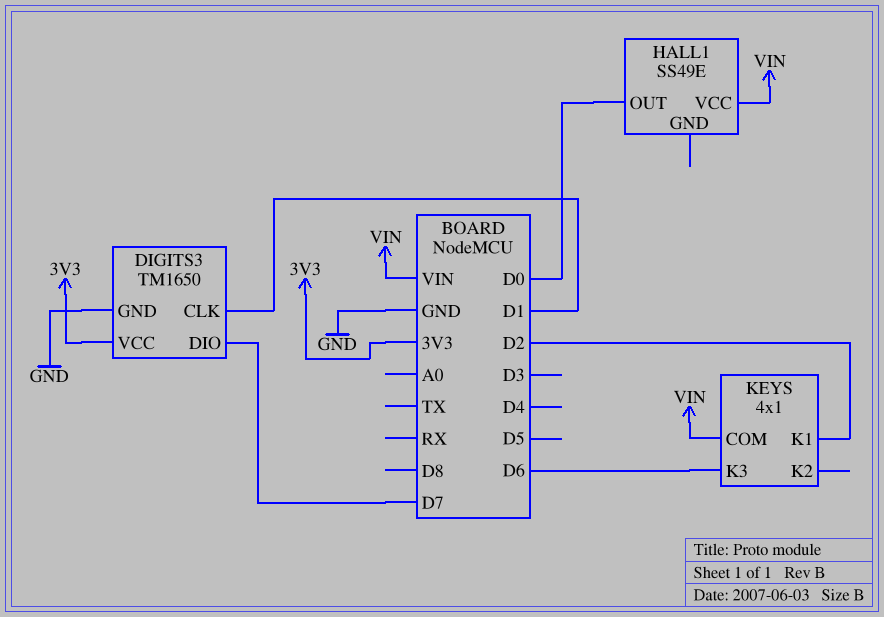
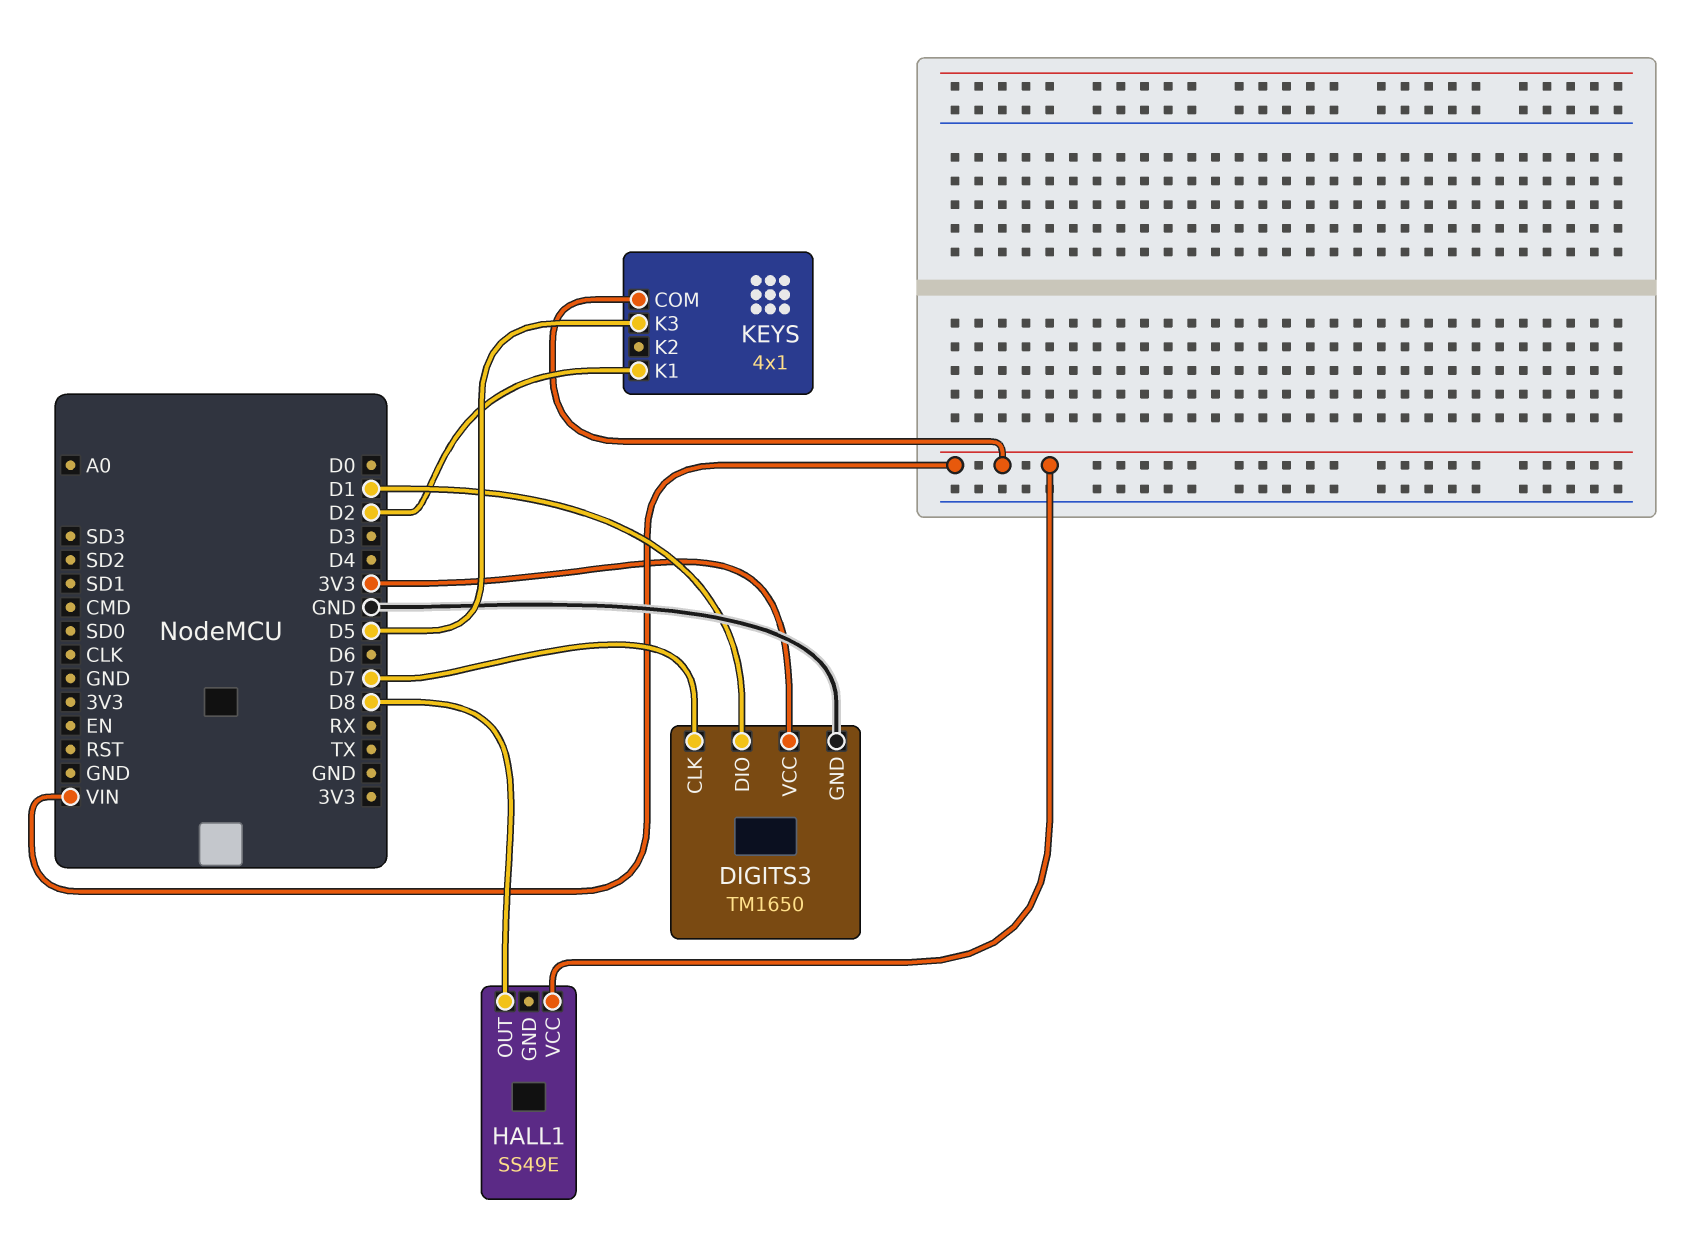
DIGITS3 pin CLK: D1 -> D7
DIGITS3 pin DIO: D7 -> D1
HALL1 pin OUT: D0 -> D8
KEYS pin K3: D6 -> D5

